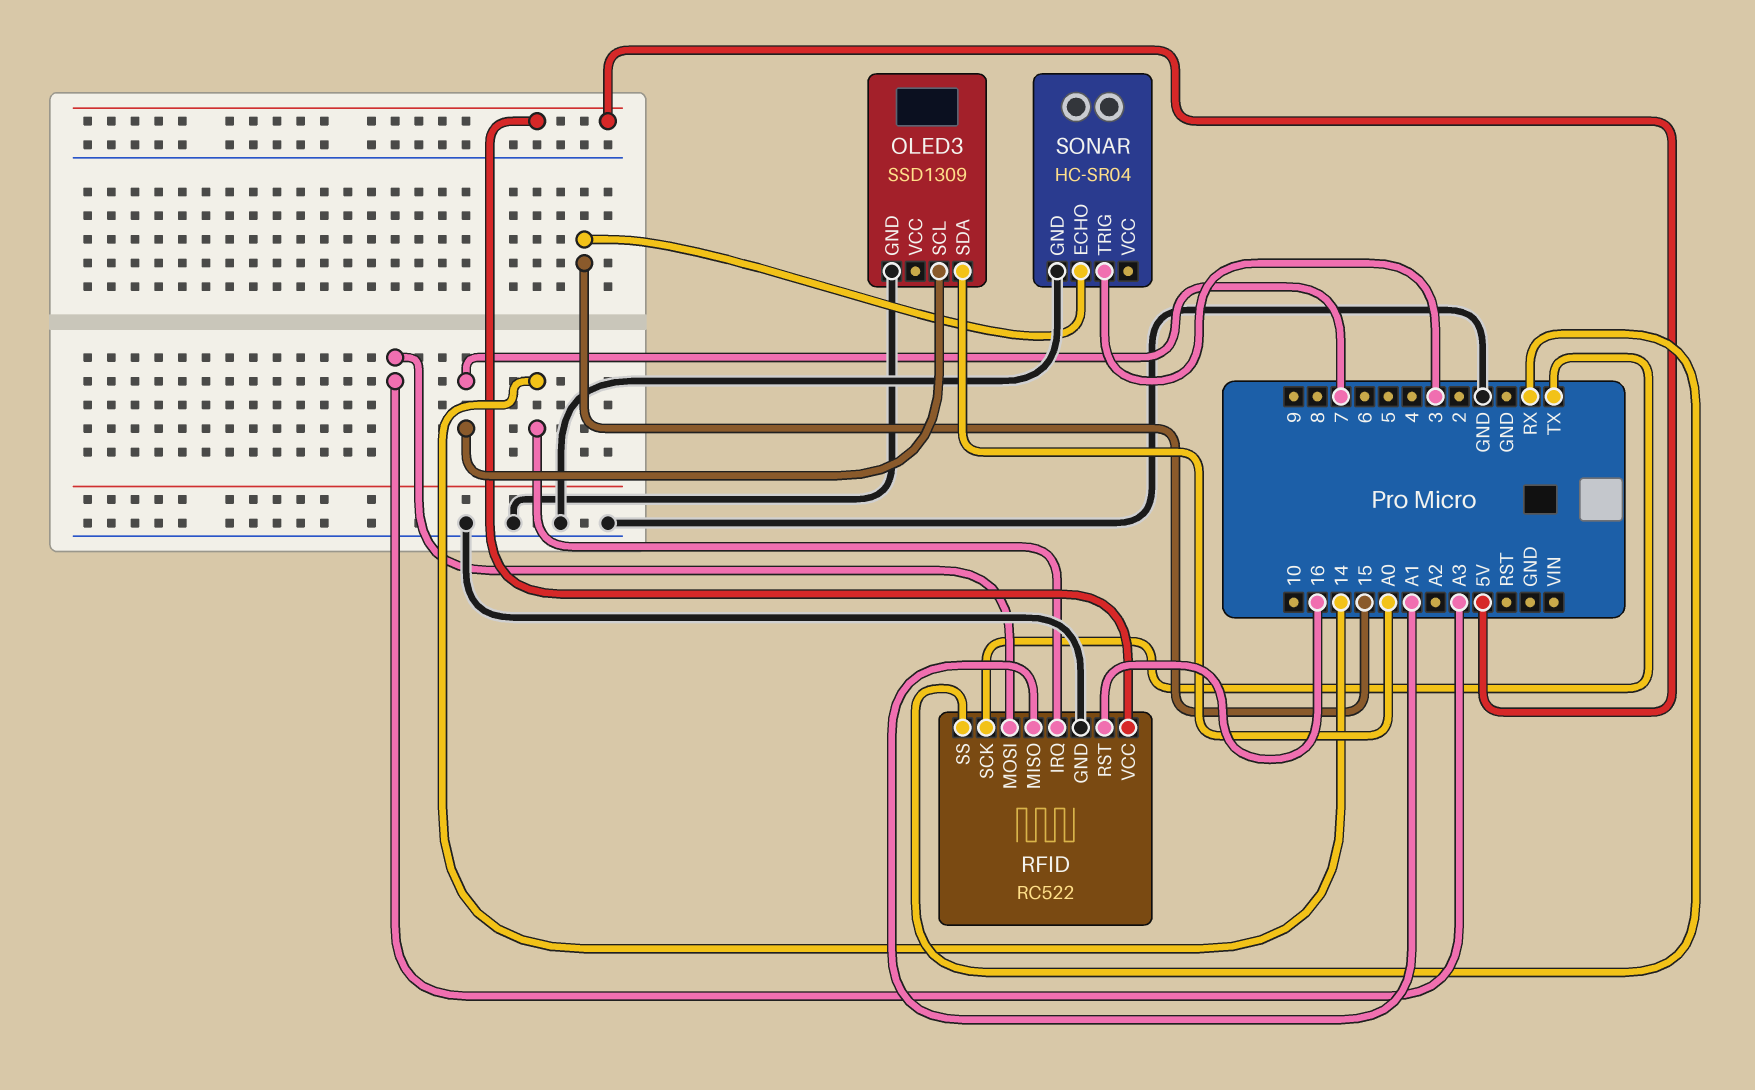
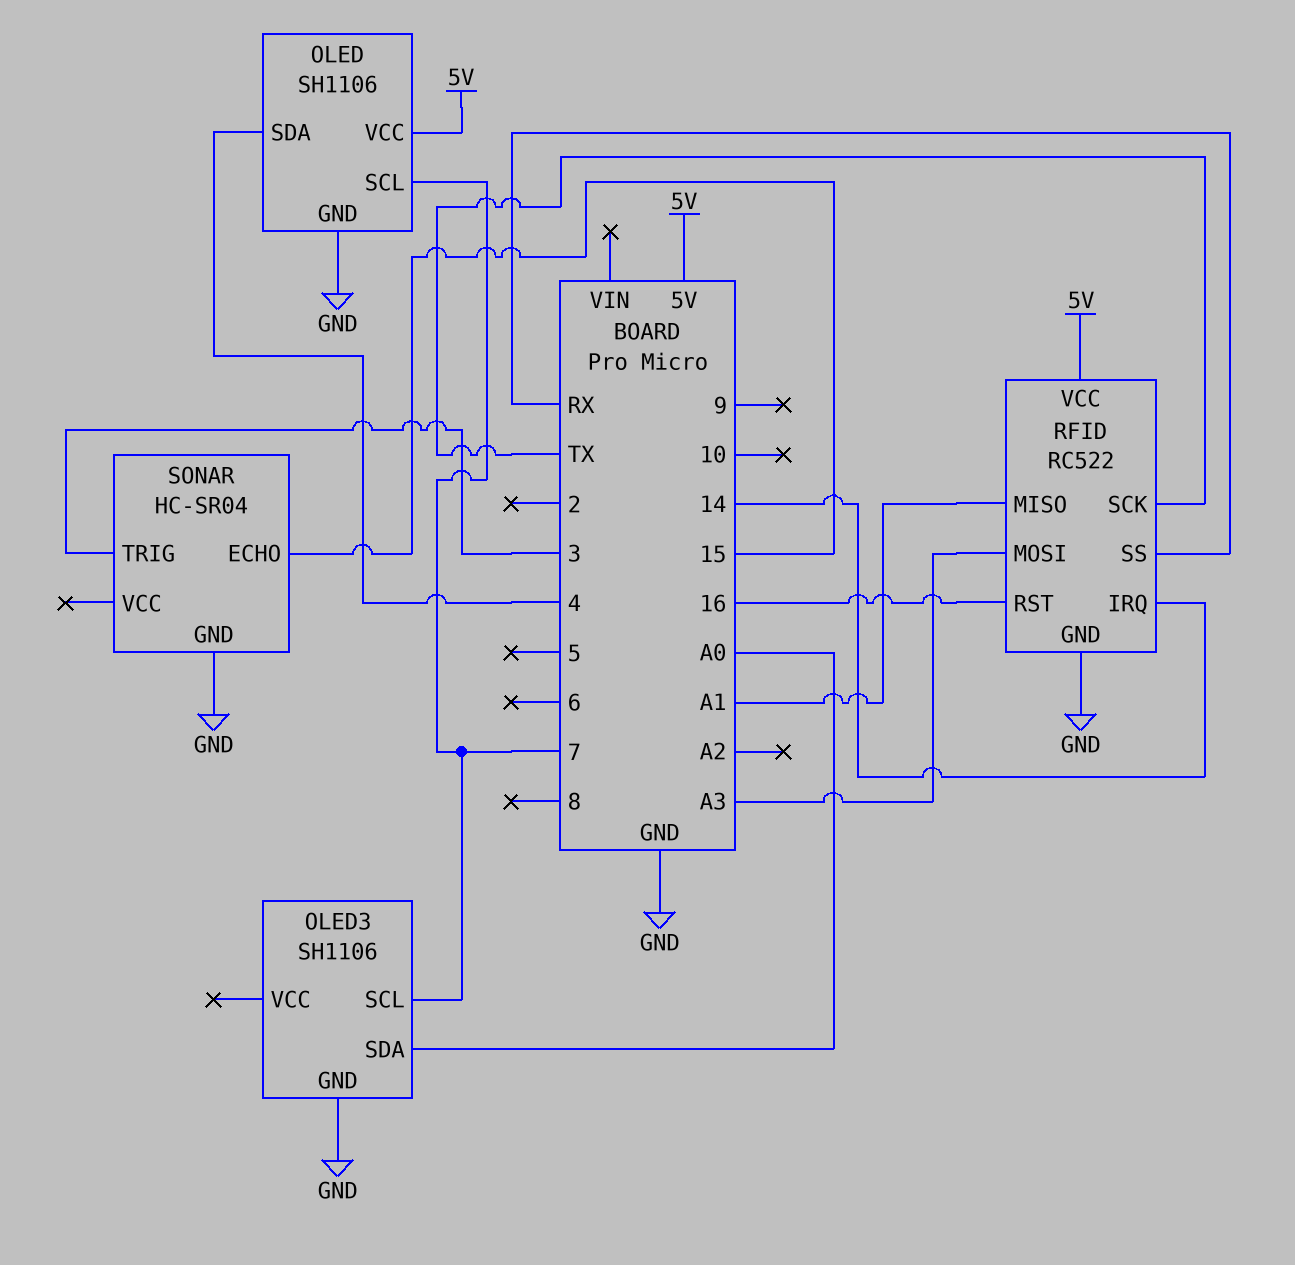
OLED: none -> SH1106
OLED pin GND: none -> GND
OLED pin SCL: none -> 7
OLED pin SDA: none -> 4
OLED pin VCC: none -> 5V
OLED3: SSD1309 -> SH1106

